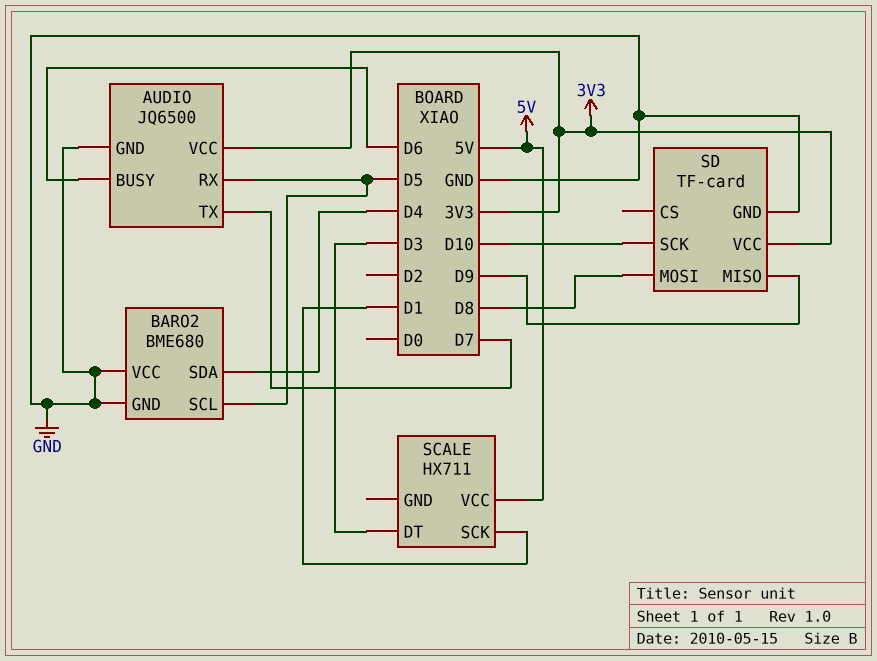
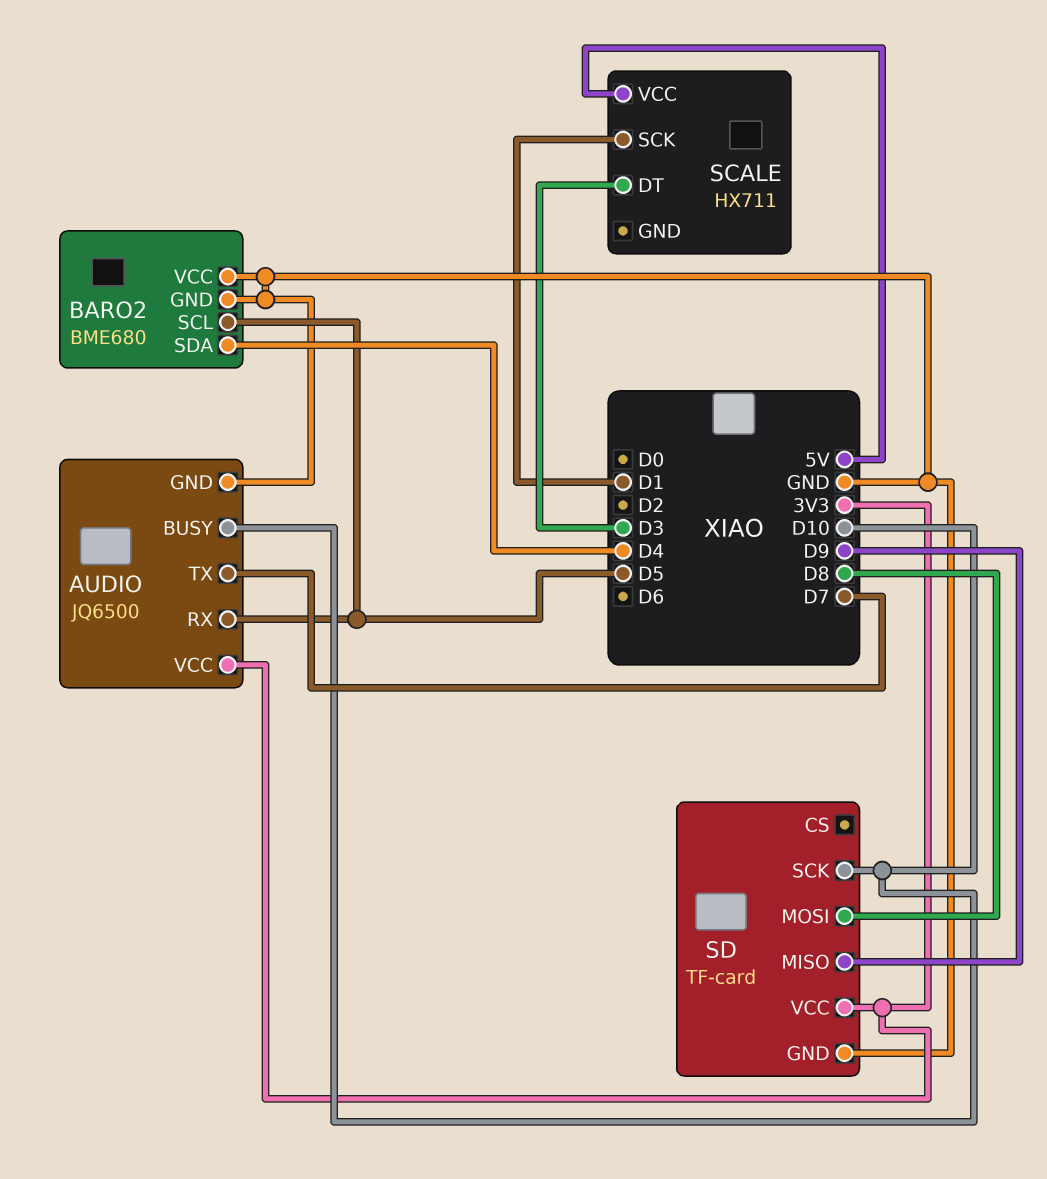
AUDIO pin BUSY: D6 -> D10

